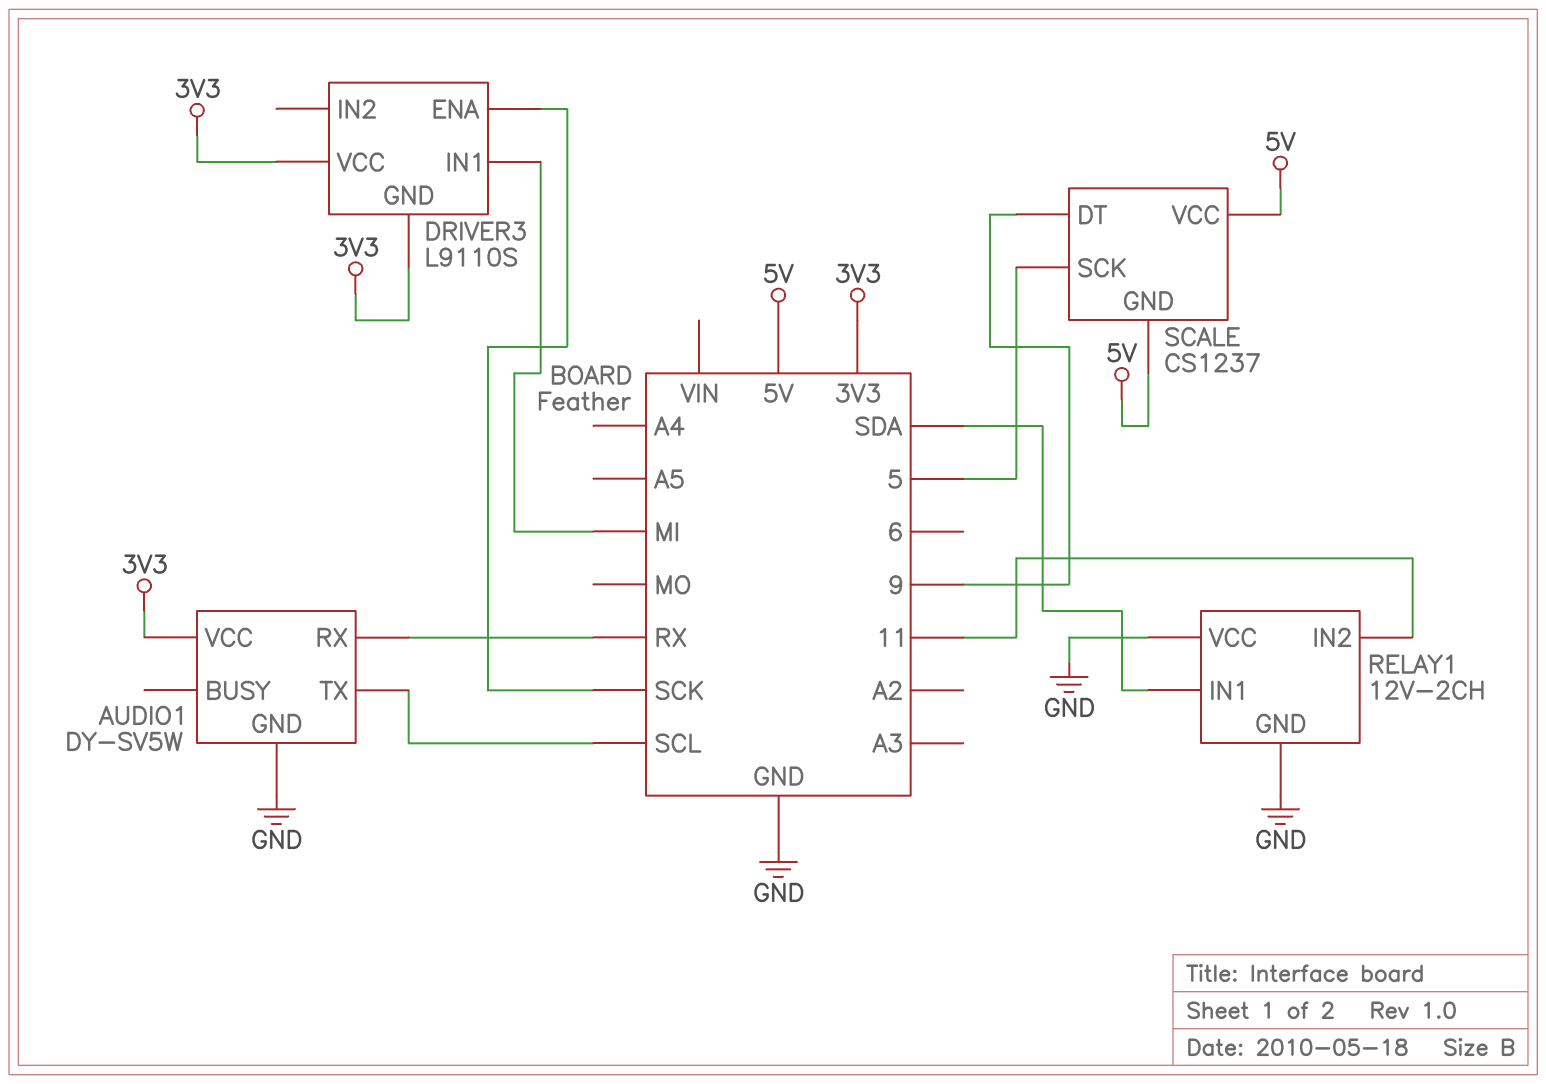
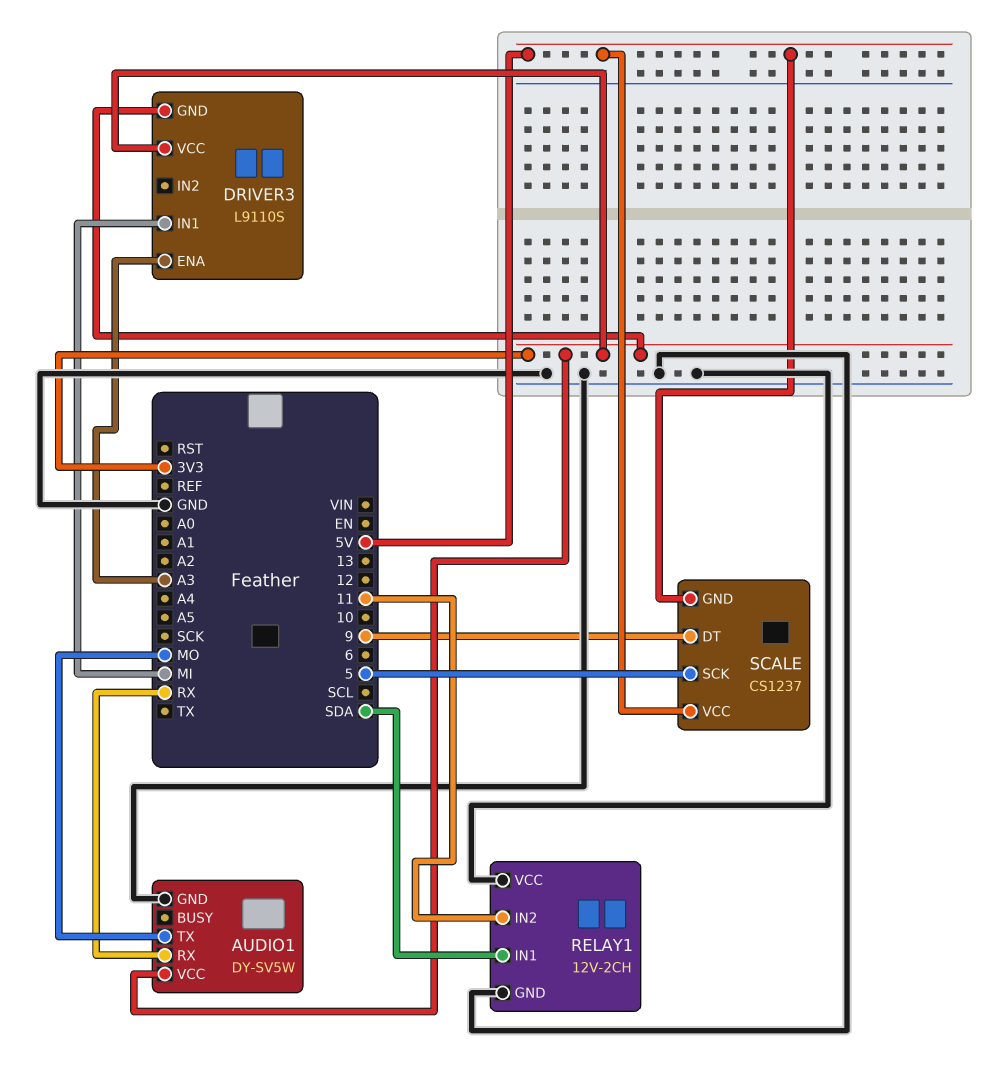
AUDIO1 pin TX: SCL -> MO
DRIVER3 pin ENA: SCK -> A3

